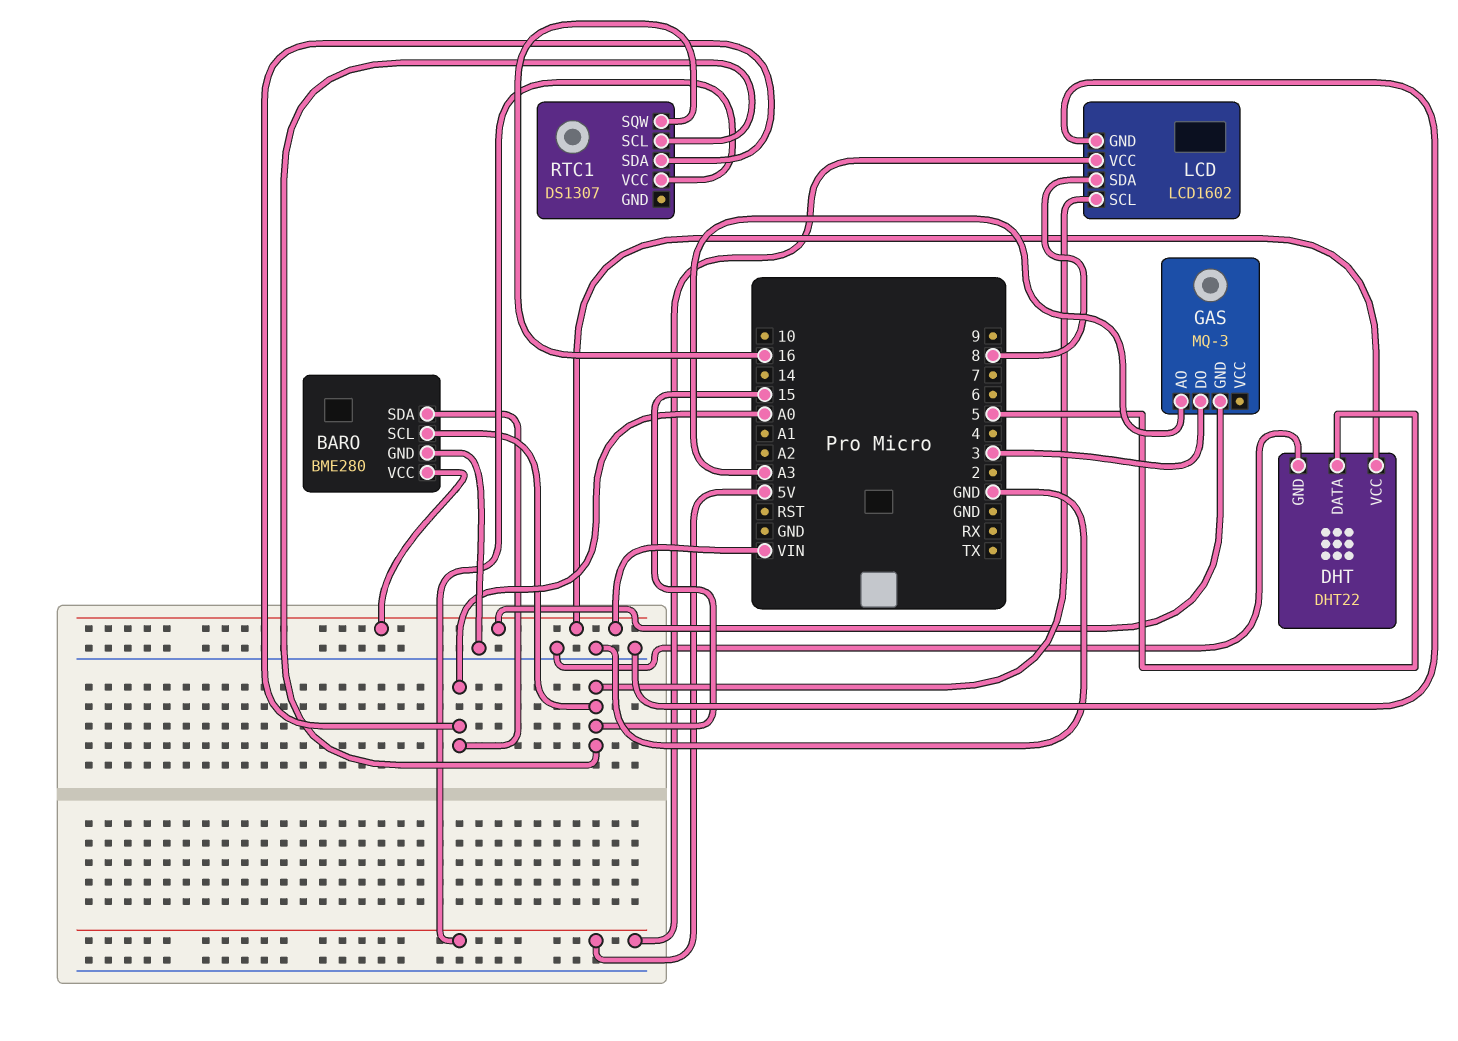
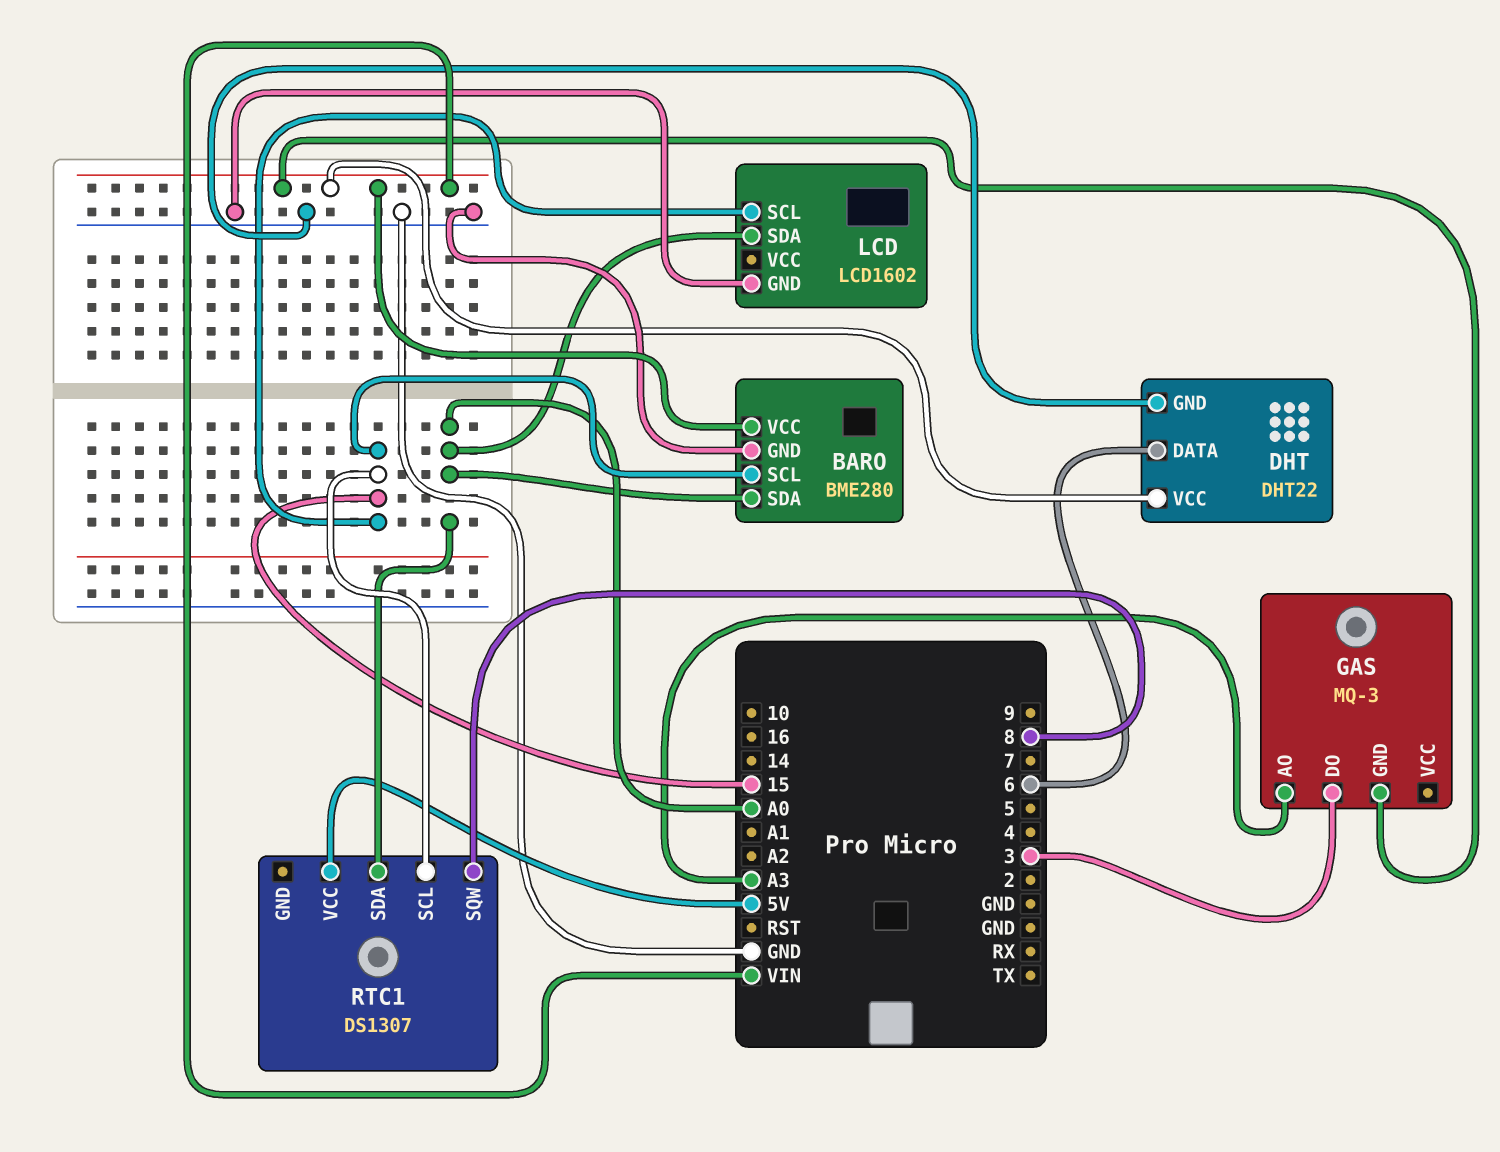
DHT pin DATA: 5 -> 6
LCD pin SDA: 8 -> A0
LCD pin VCC: 5V -> none
RTC1 pin SQW: 16 -> 8

